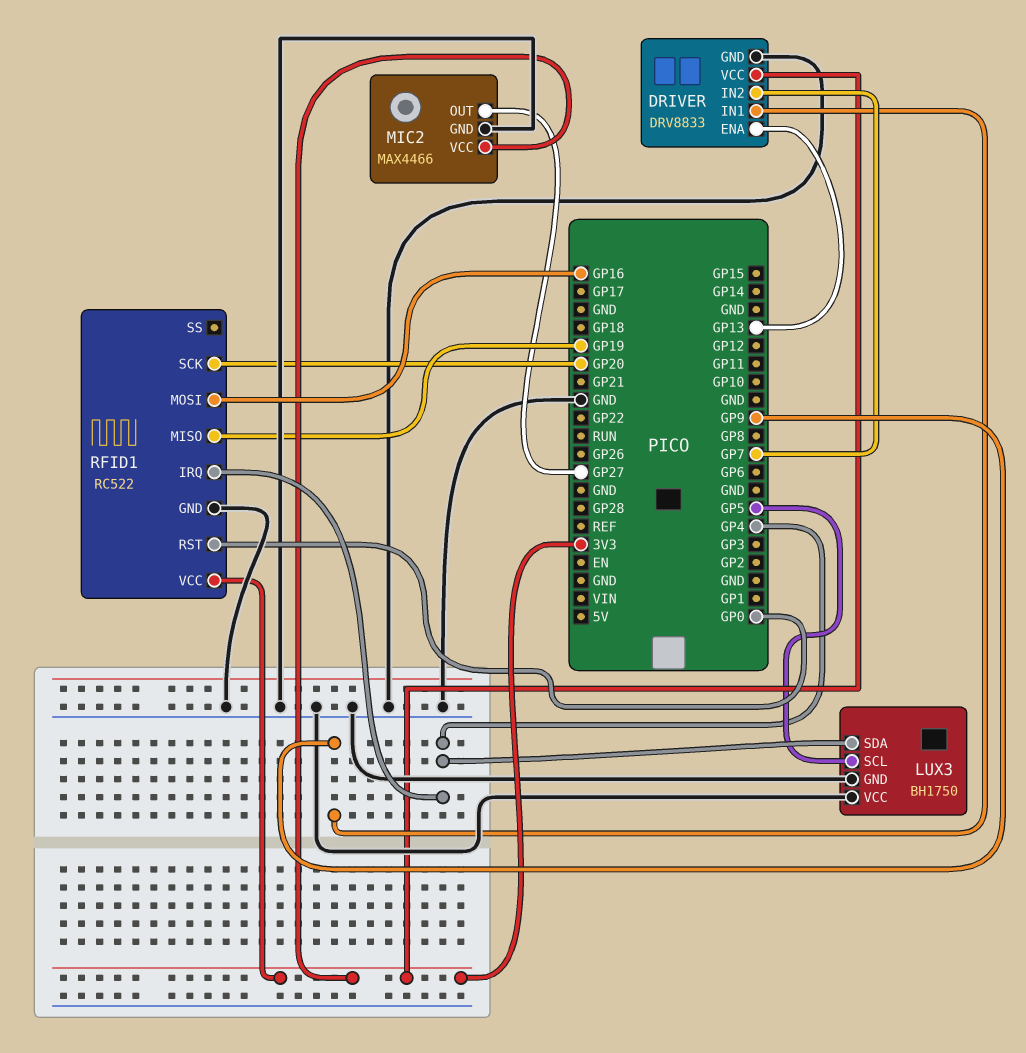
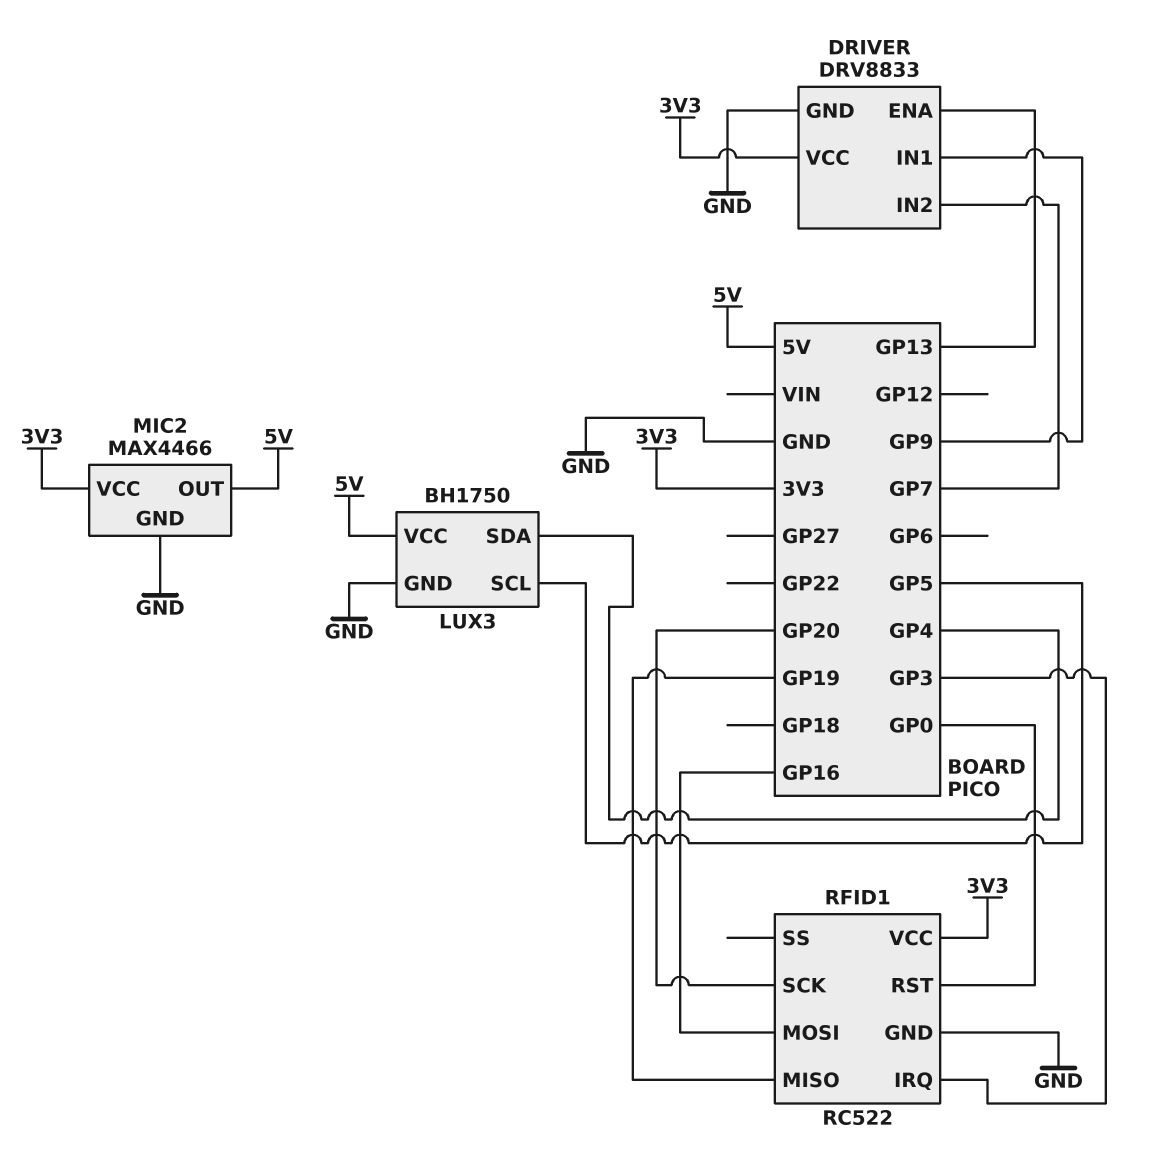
LUX3 pin VCC: GND -> 5V
MIC2 pin OUT: GP27 -> 5V
RFID1 pin IRQ: GP4 -> GP3

